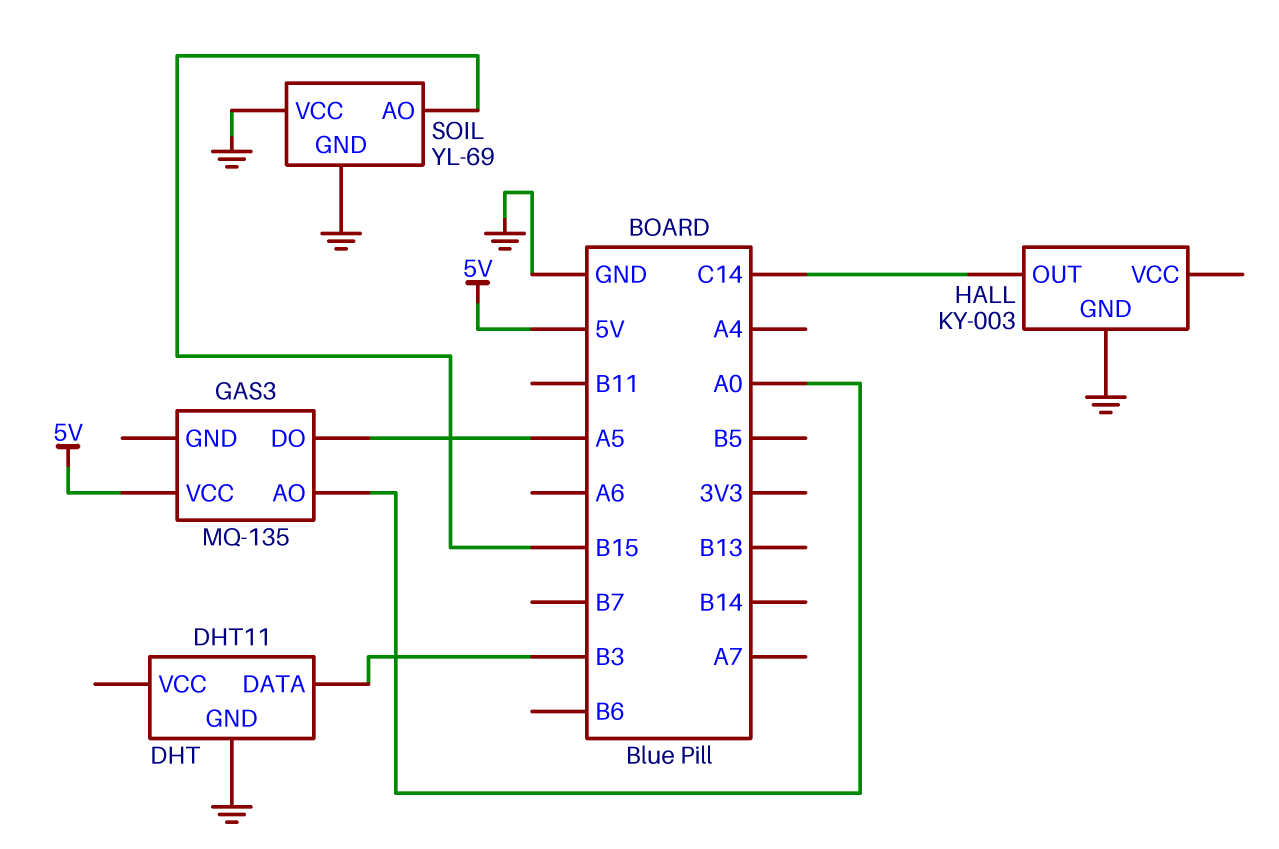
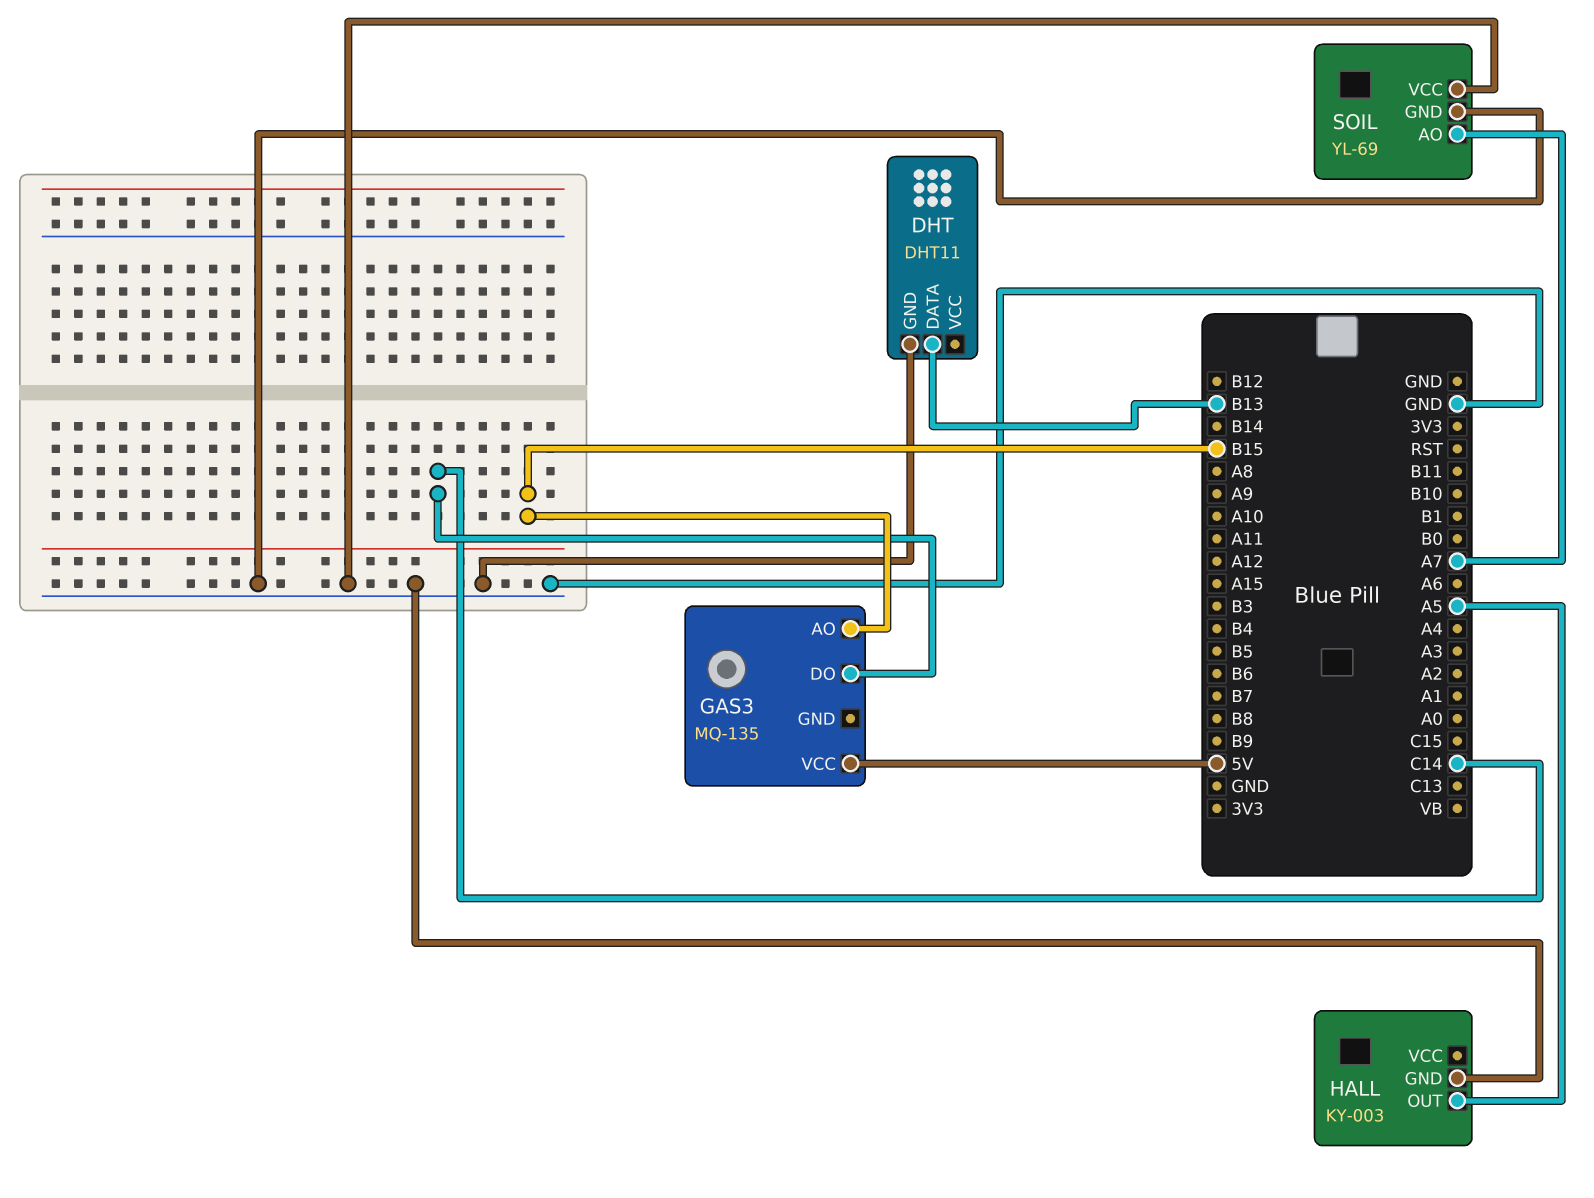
DHT pin DATA: B3 -> B13
GAS3 pin AO: A0 -> B15
GAS3 pin DO: A5 -> C14
HALL pin OUT: C14 -> A5
SOIL pin AO: B15 -> A7

